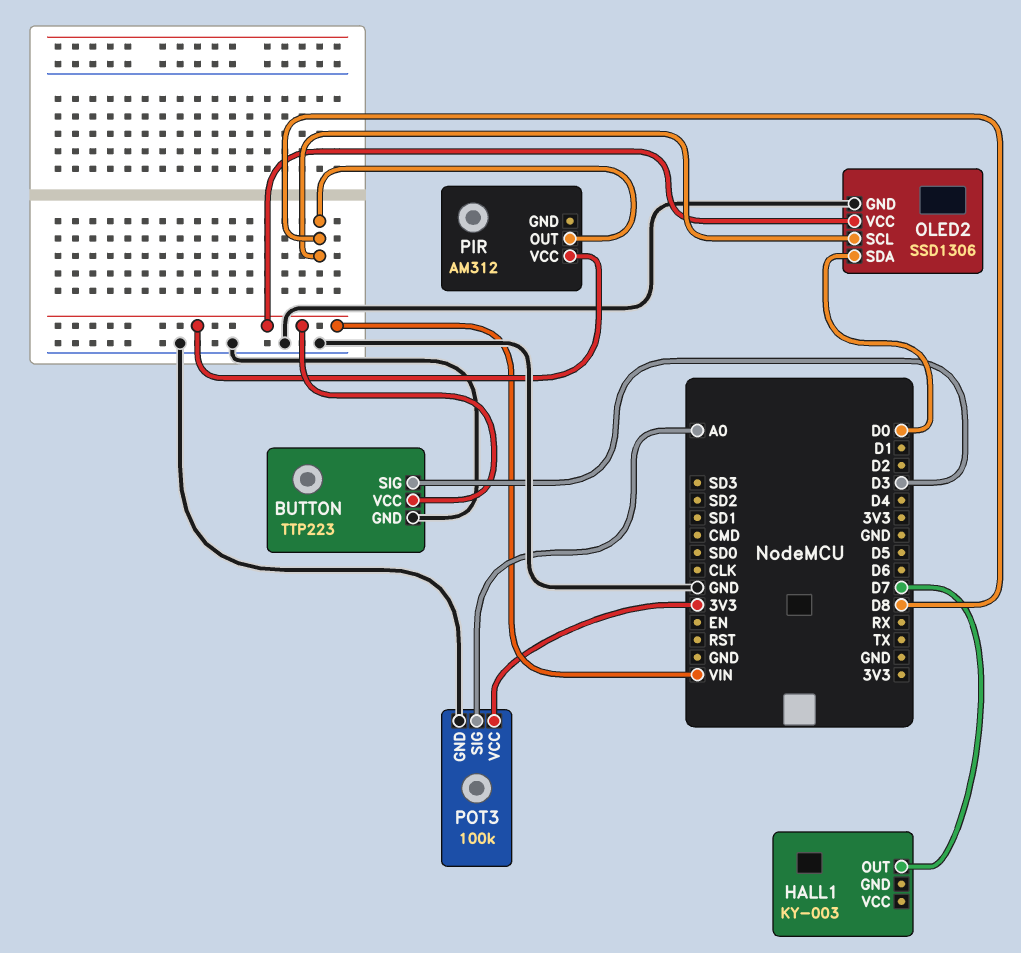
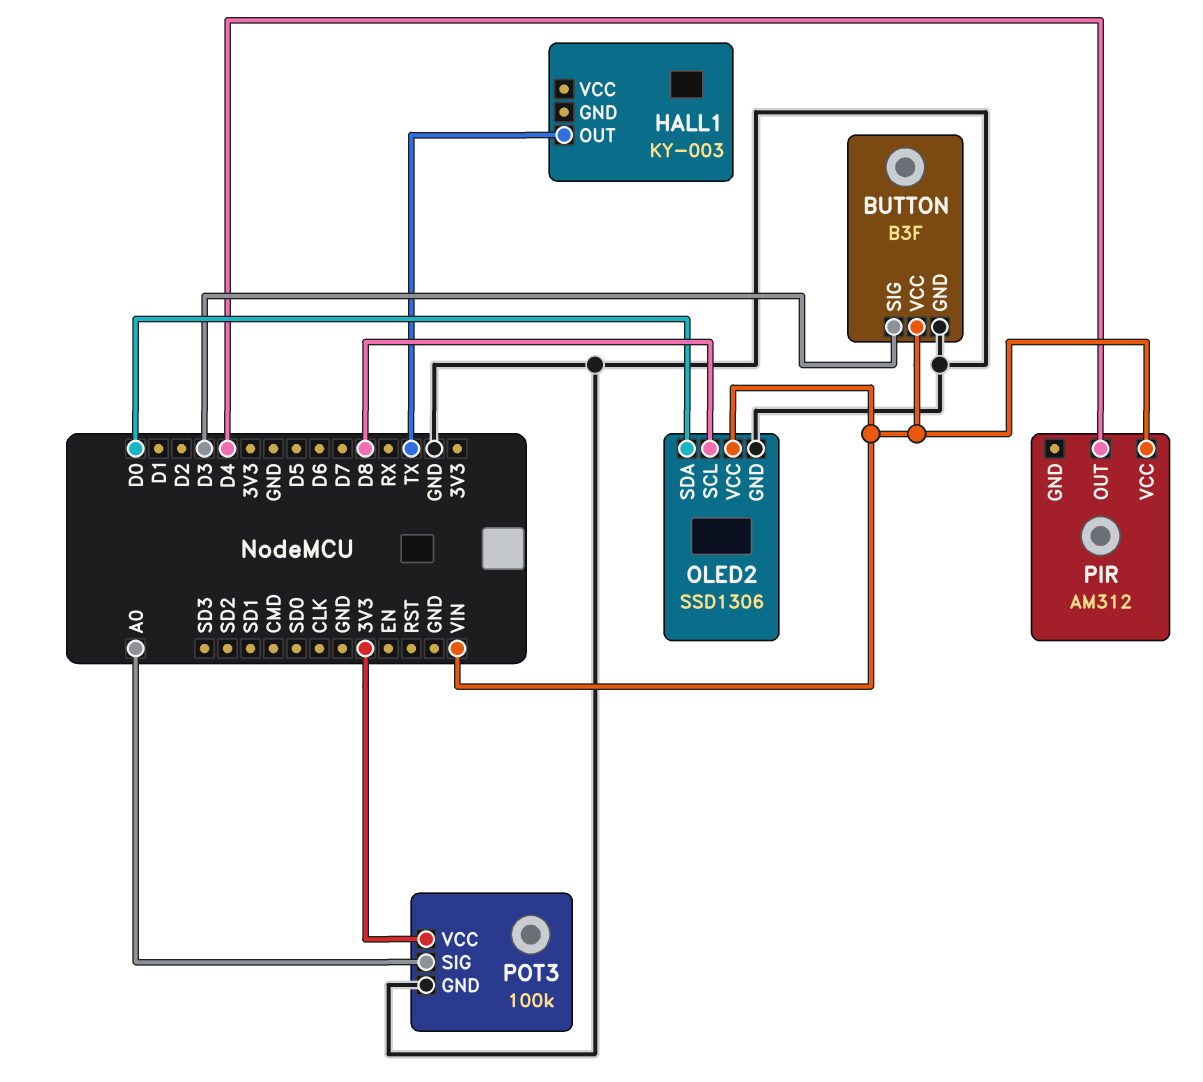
BUTTON: TTP223 -> B3F
HALL1 pin OUT: D7 -> TX
PIR pin OUT: D8 -> D4

